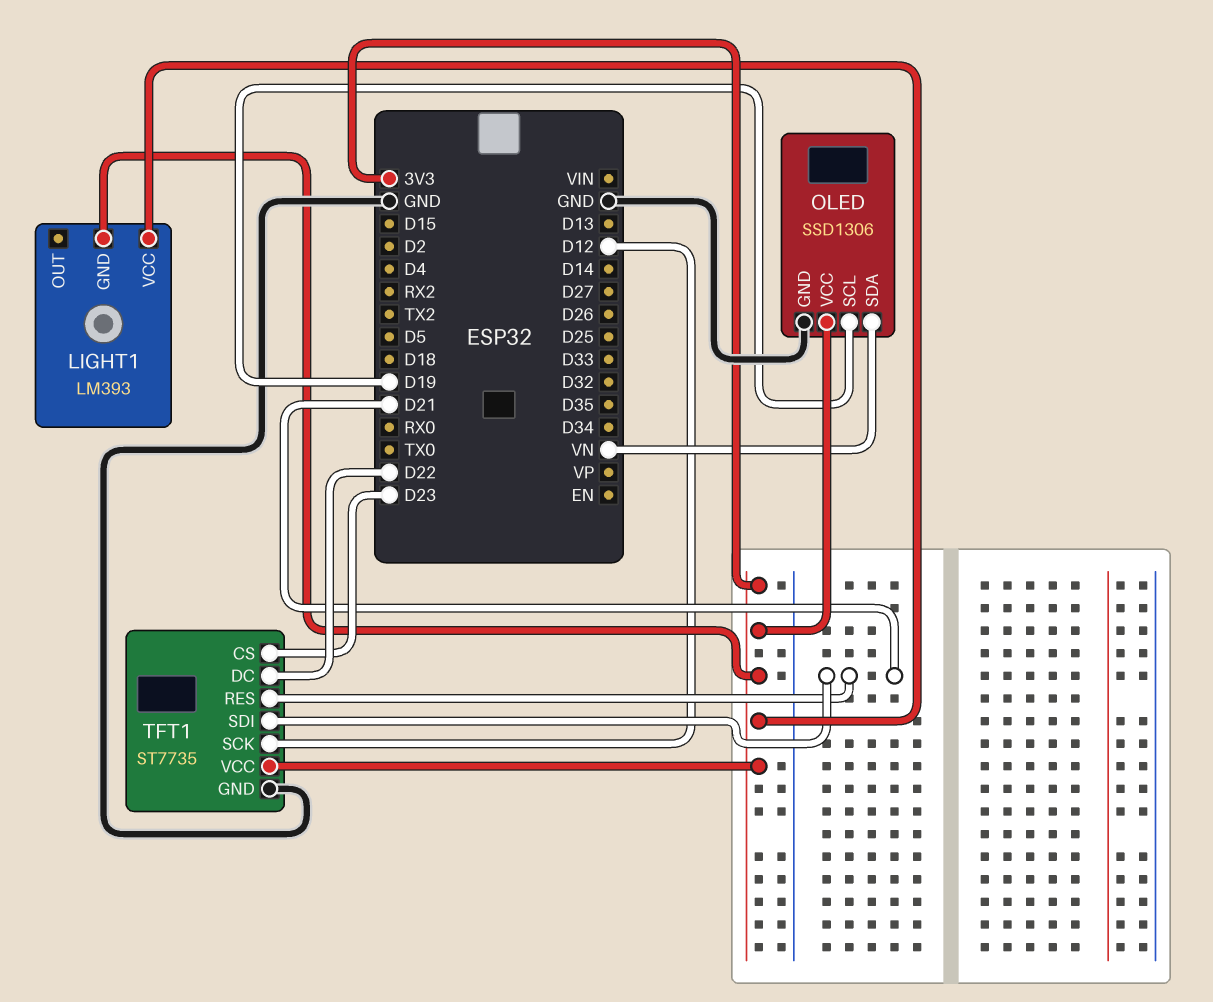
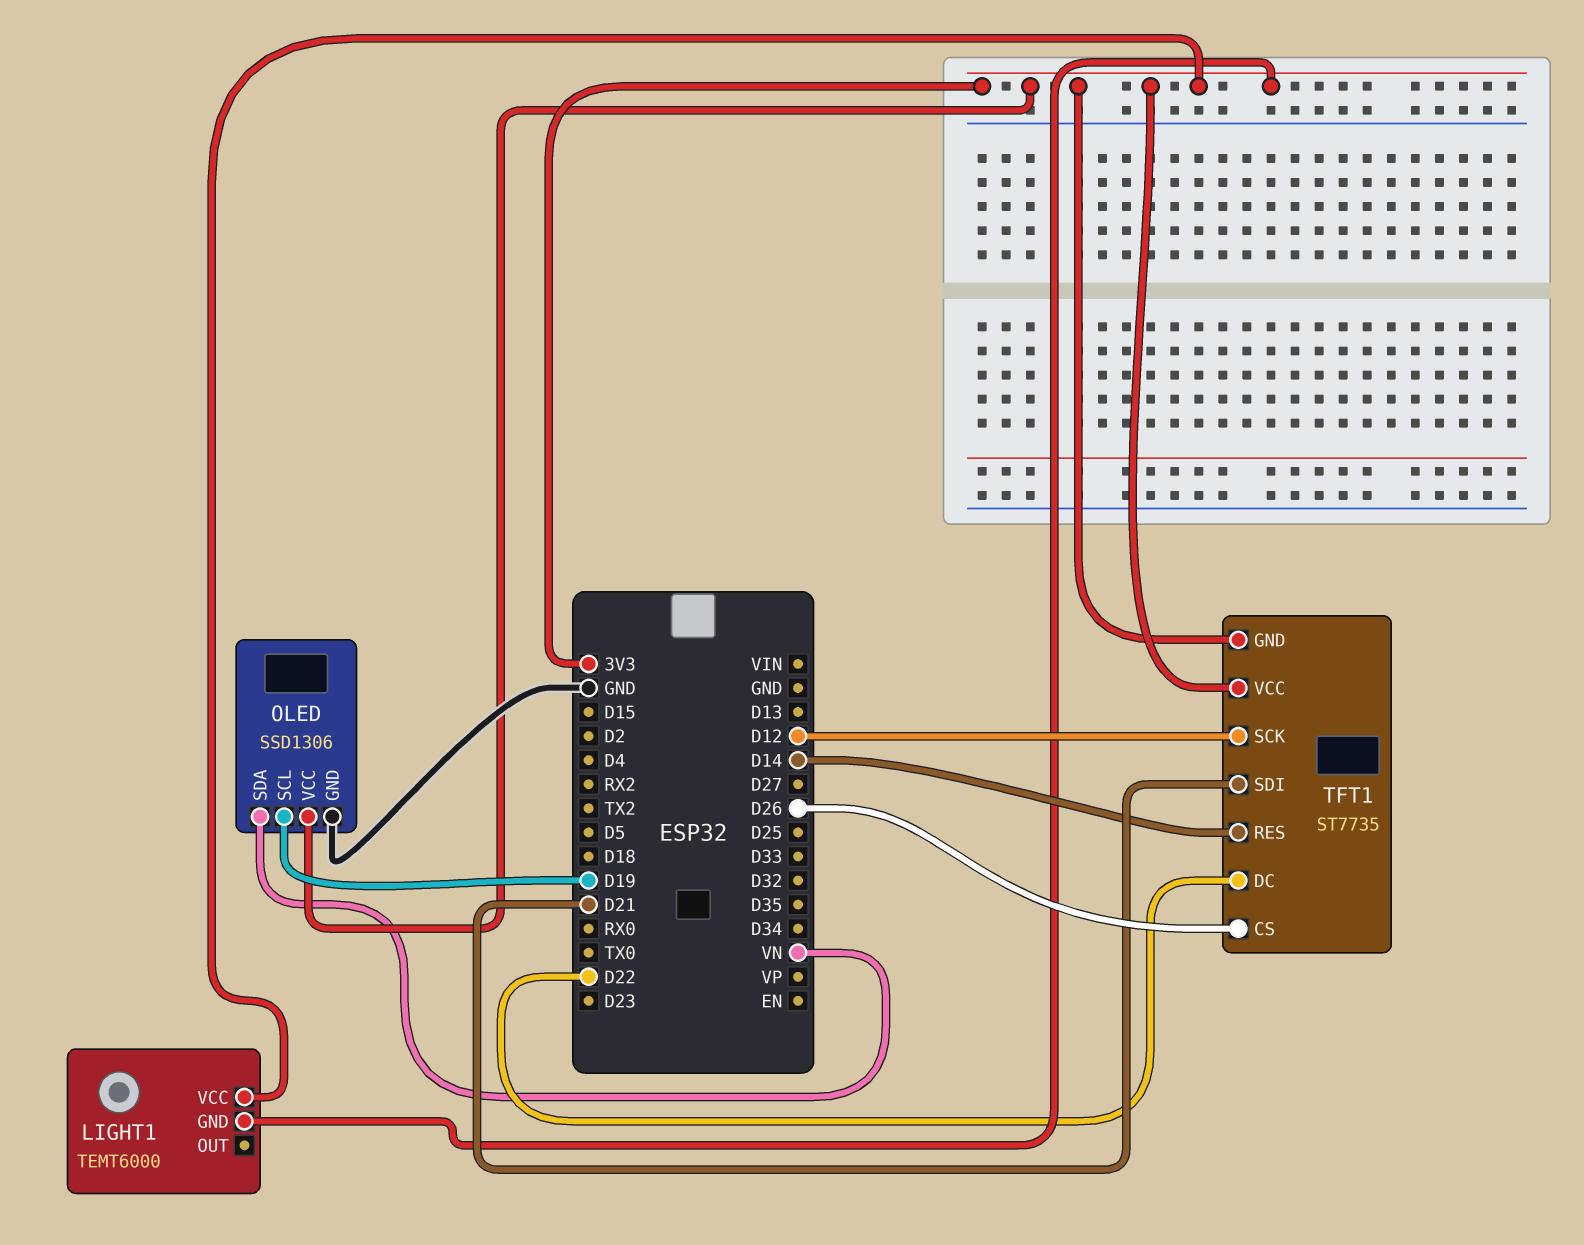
LIGHT1: LM393 -> TEMT6000
TFT1 pin CS: D23 -> D26
TFT1 pin GND: GND -> 3V3
TFT1 pin RES: D21 -> D14

